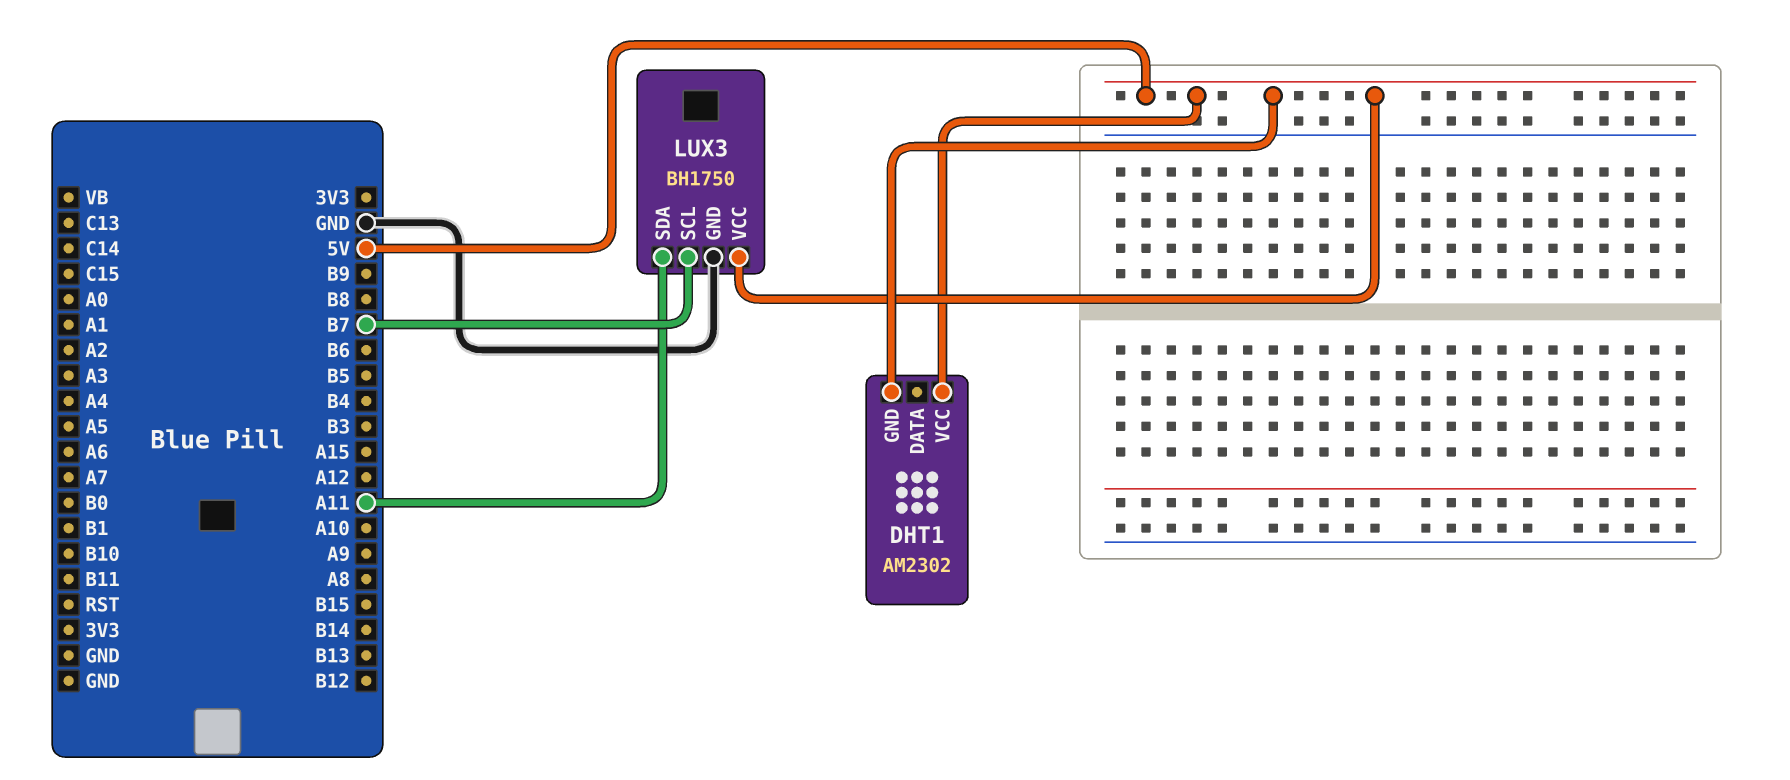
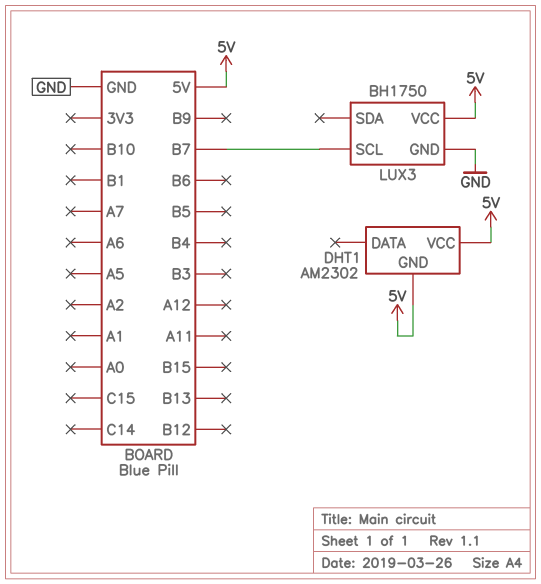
LUX3 pin SDA: A11 -> none

